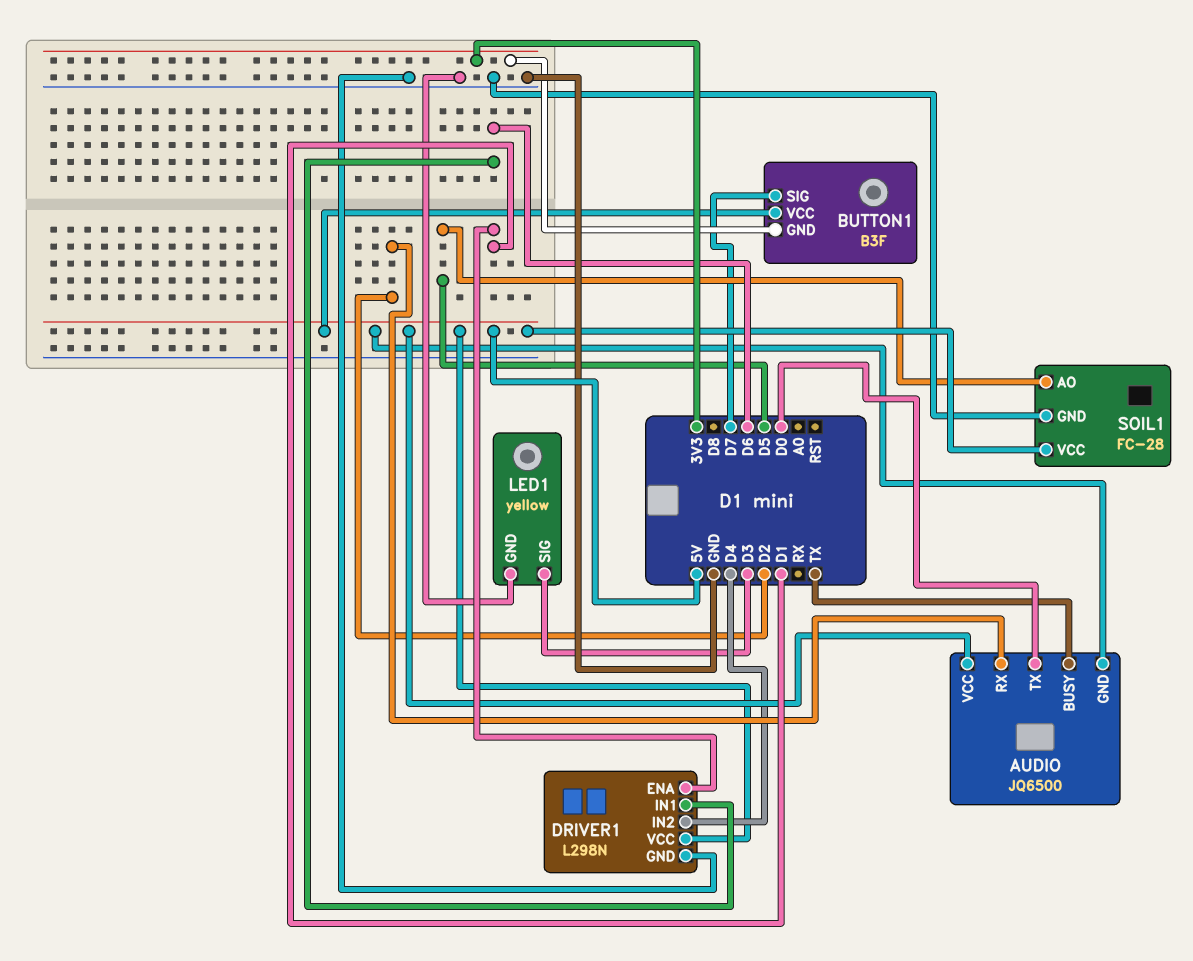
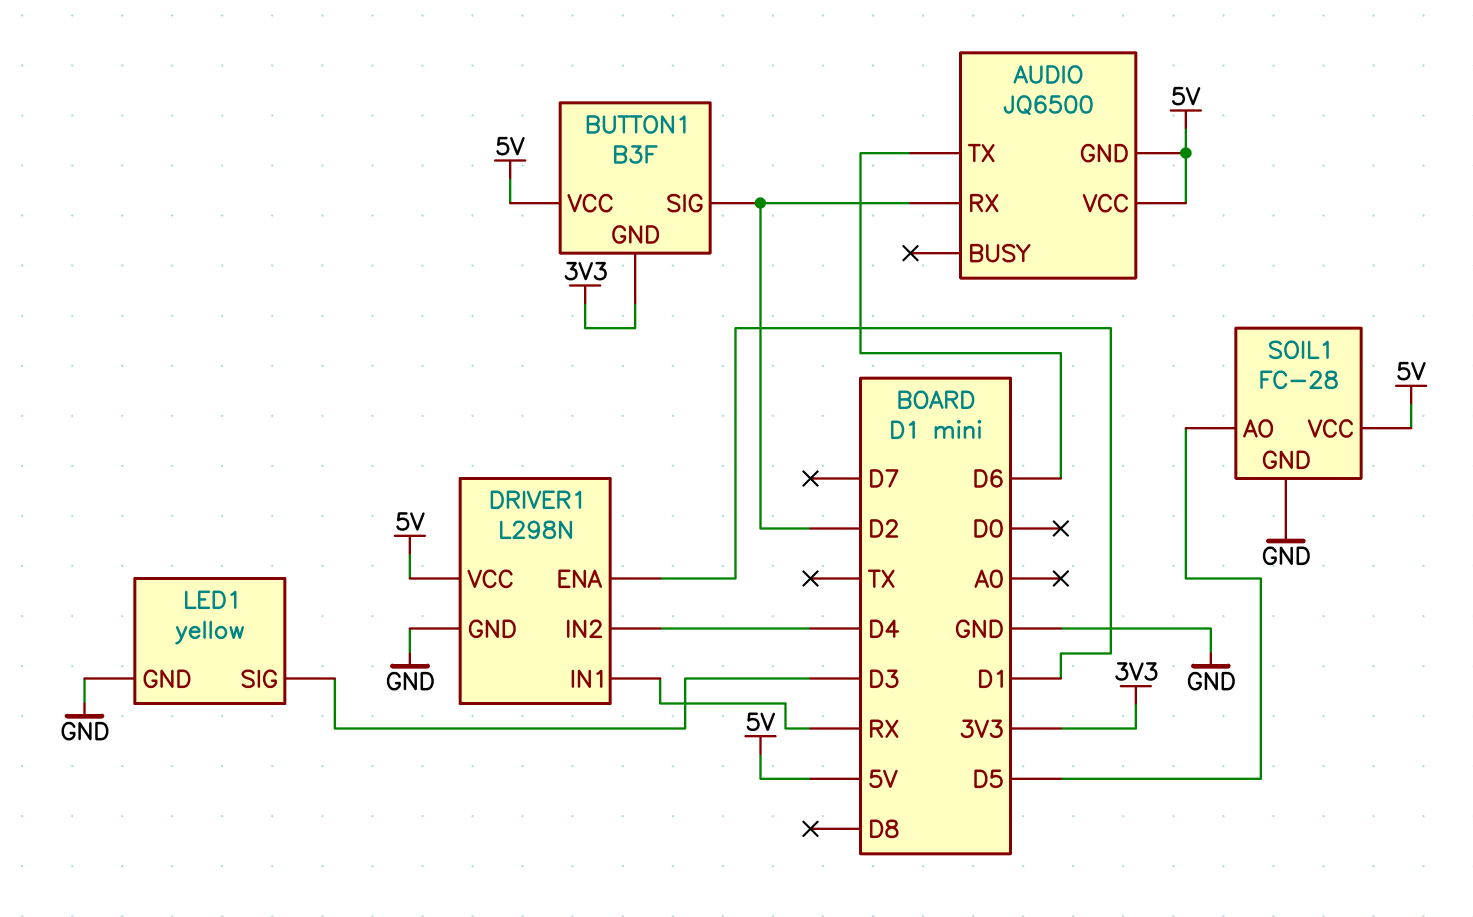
AUDIO pin BUSY: TX -> none
AUDIO pin TX: D0 -> D6
BUTTON1 pin SIG: D7 -> D2
DRIVER1 pin IN1: D6 -> RX

